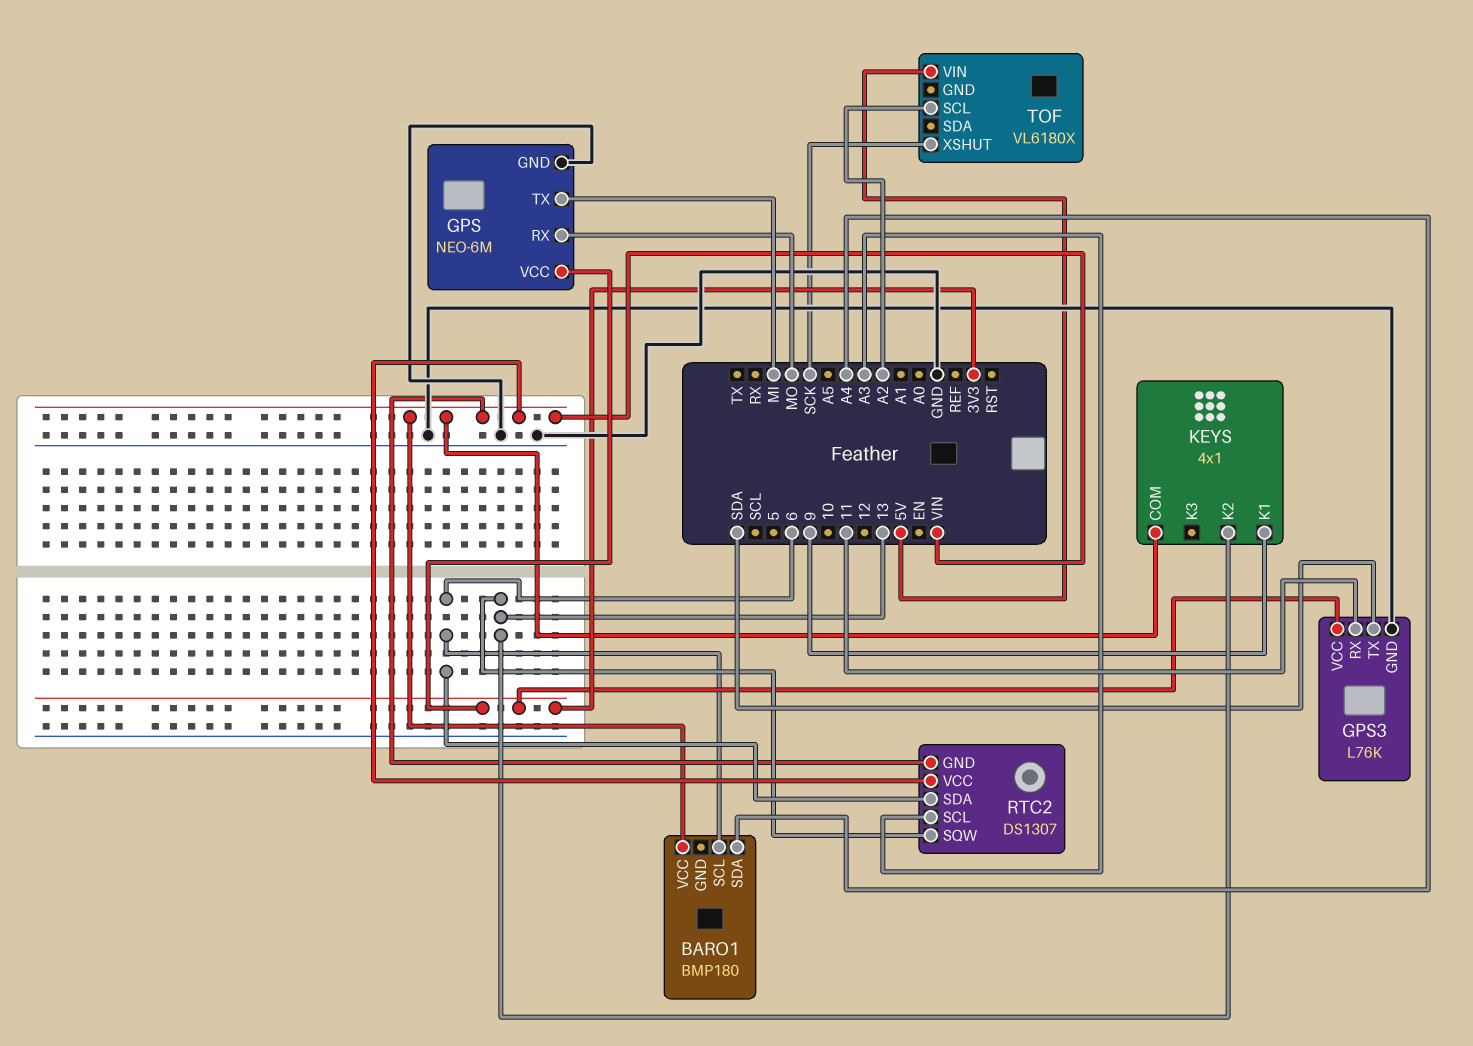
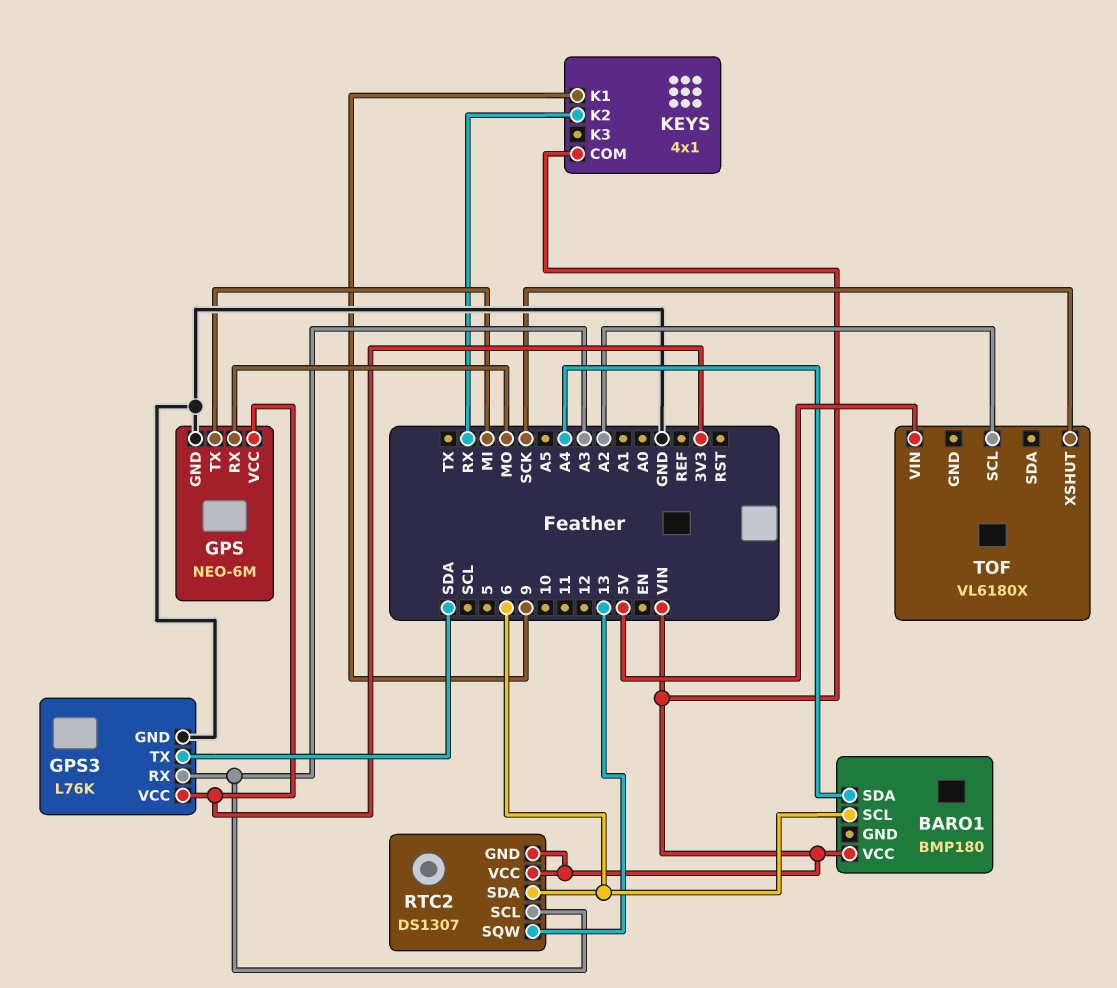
GPS3 pin RX: 11 -> A3
KEYS pin K2: 13 -> RX

